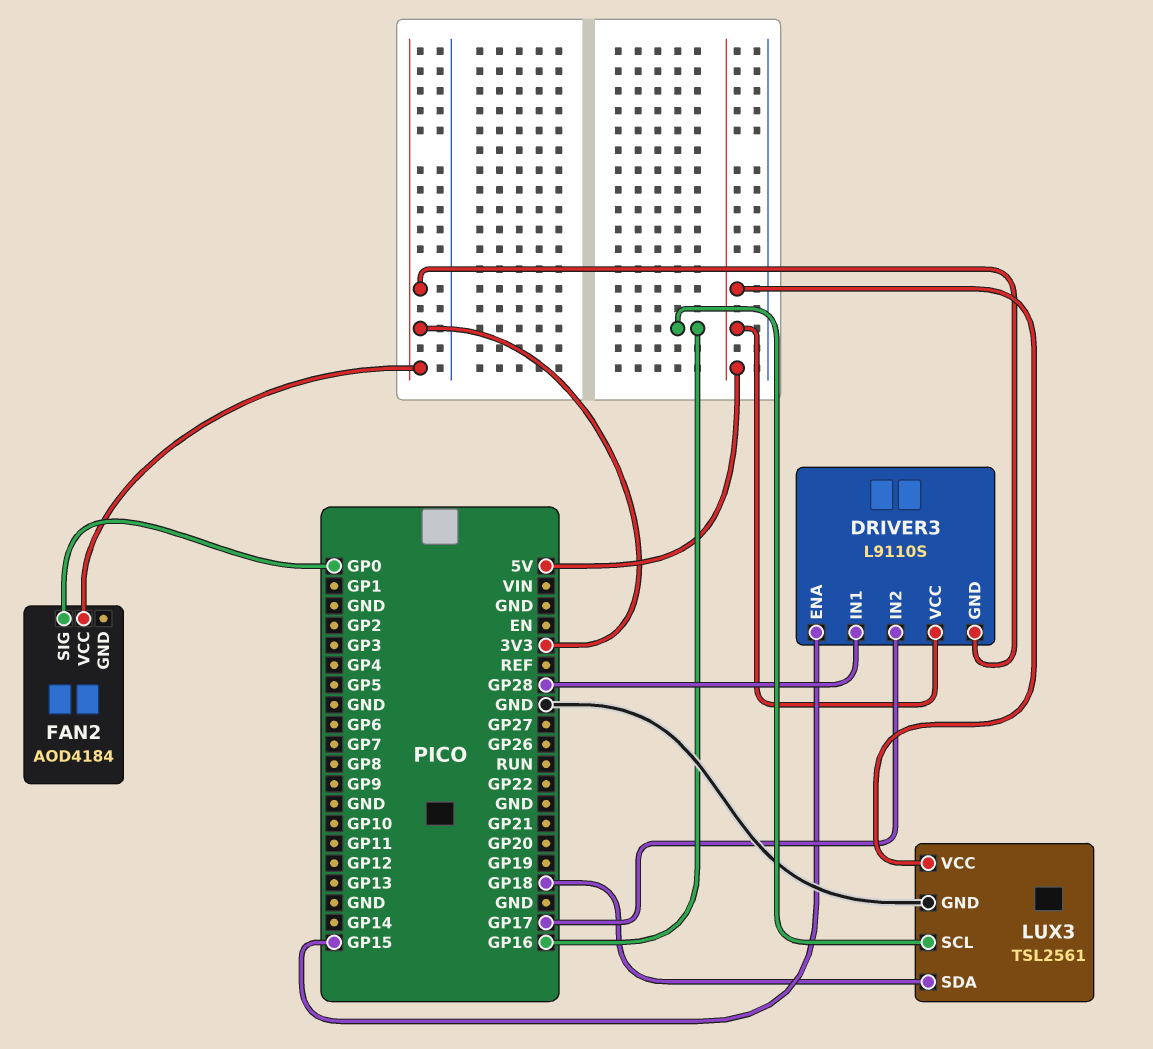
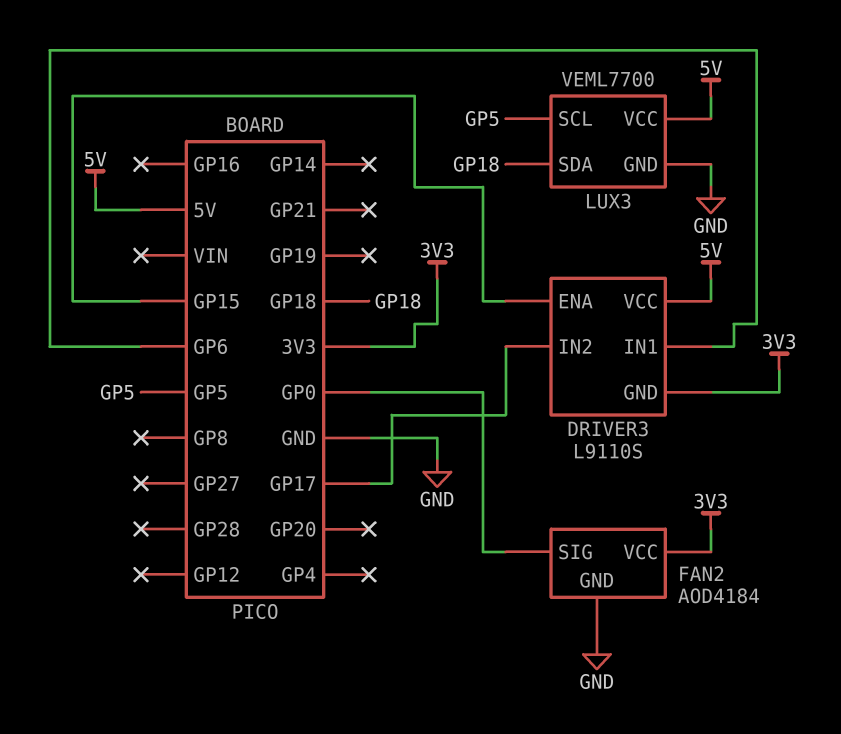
DRIVER3 pin IN1: GP28 -> GP6
FAN2 pin GND: none -> GND
LUX3: TSL2561 -> VEML7700
LUX3 pin SCL: GP16 -> GP5

